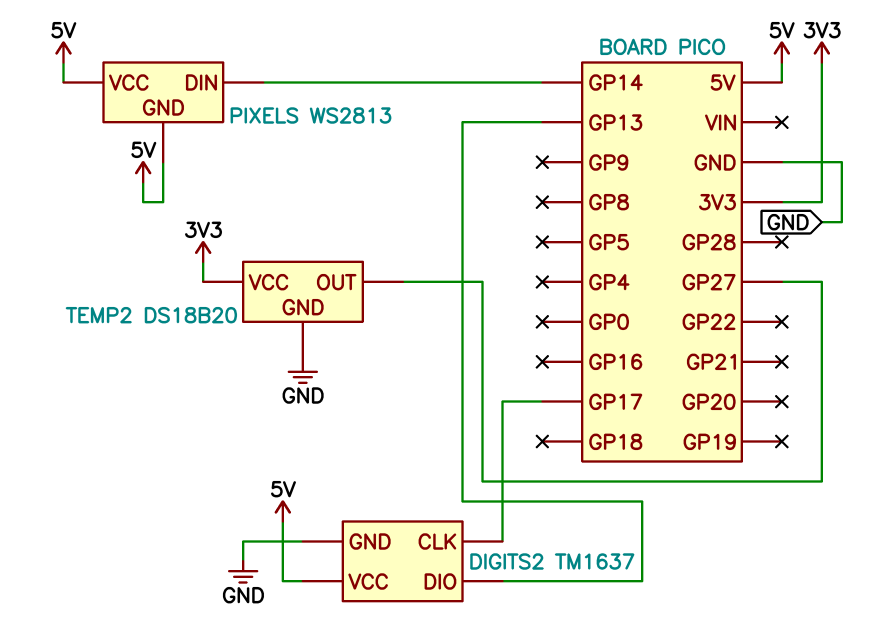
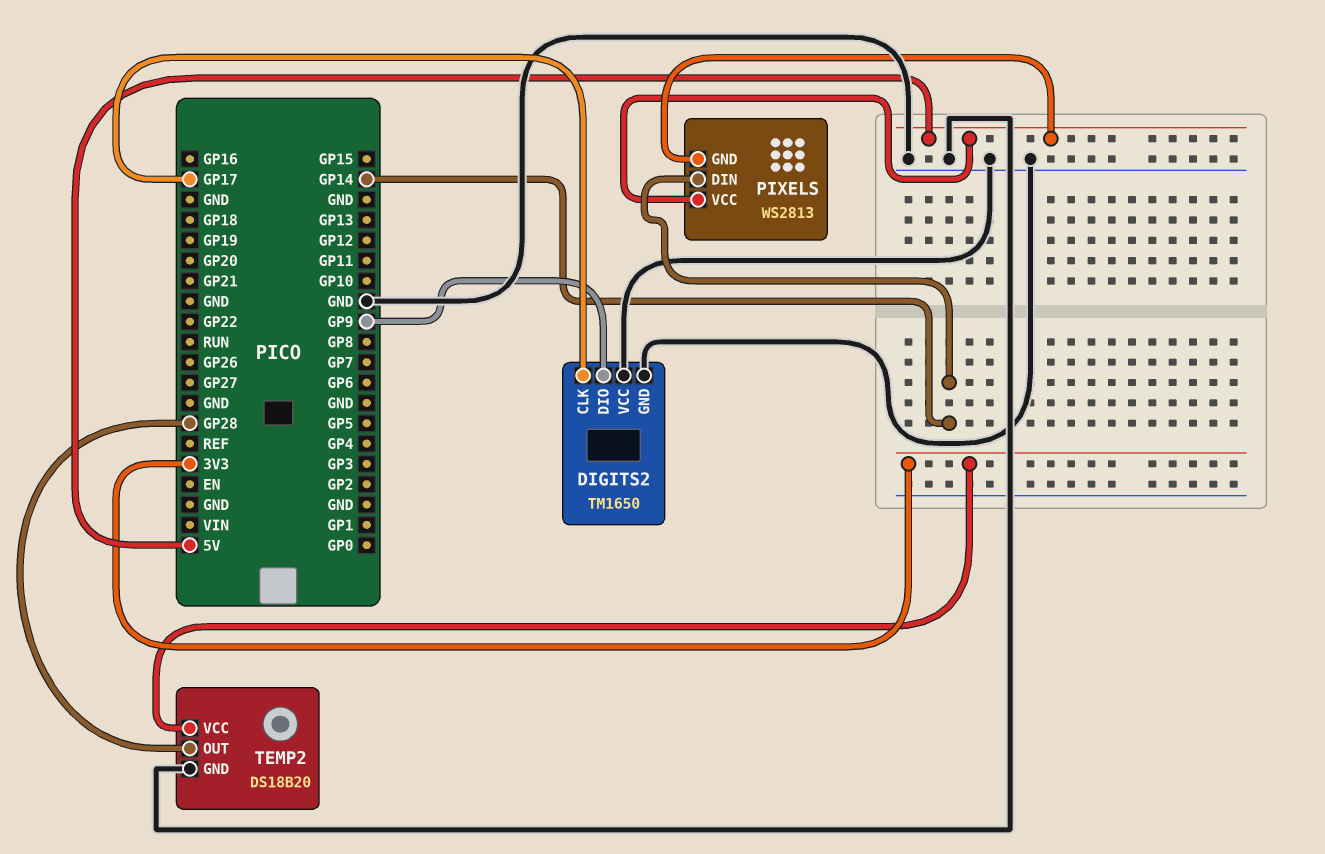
DIGITS2: TM1637 -> TM1650
DIGITS2 pin DIO: GP13 -> GP9
DIGITS2 pin VCC: 5V -> GND
TEMP2 pin OUT: GP27 -> GP28

